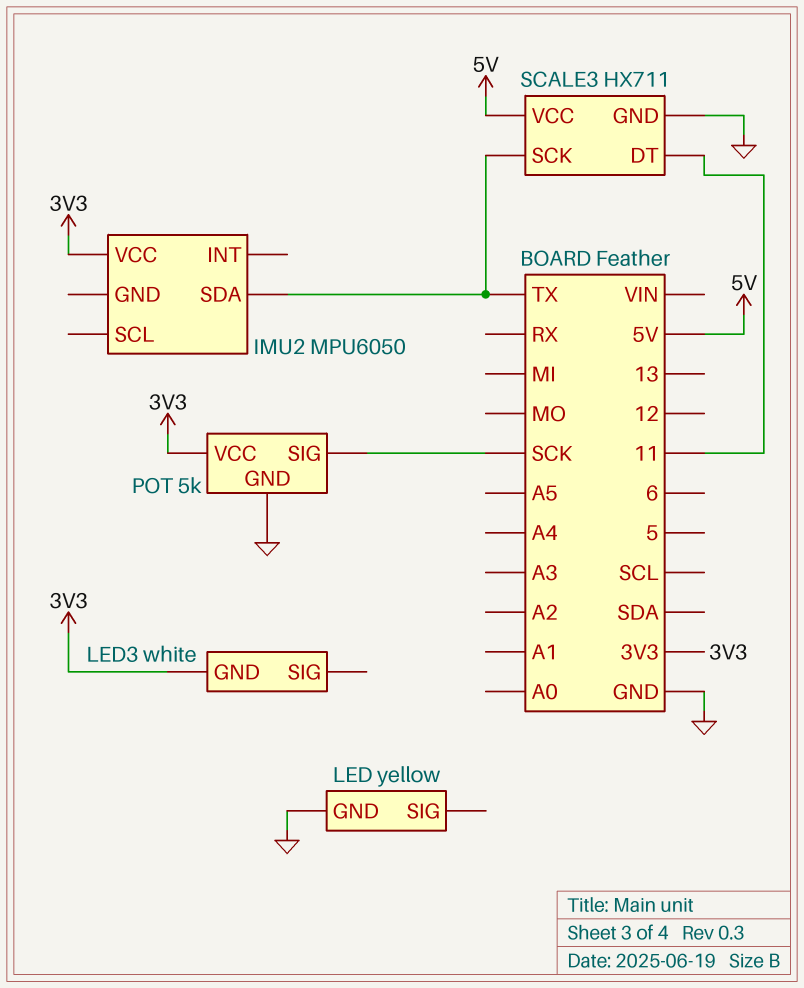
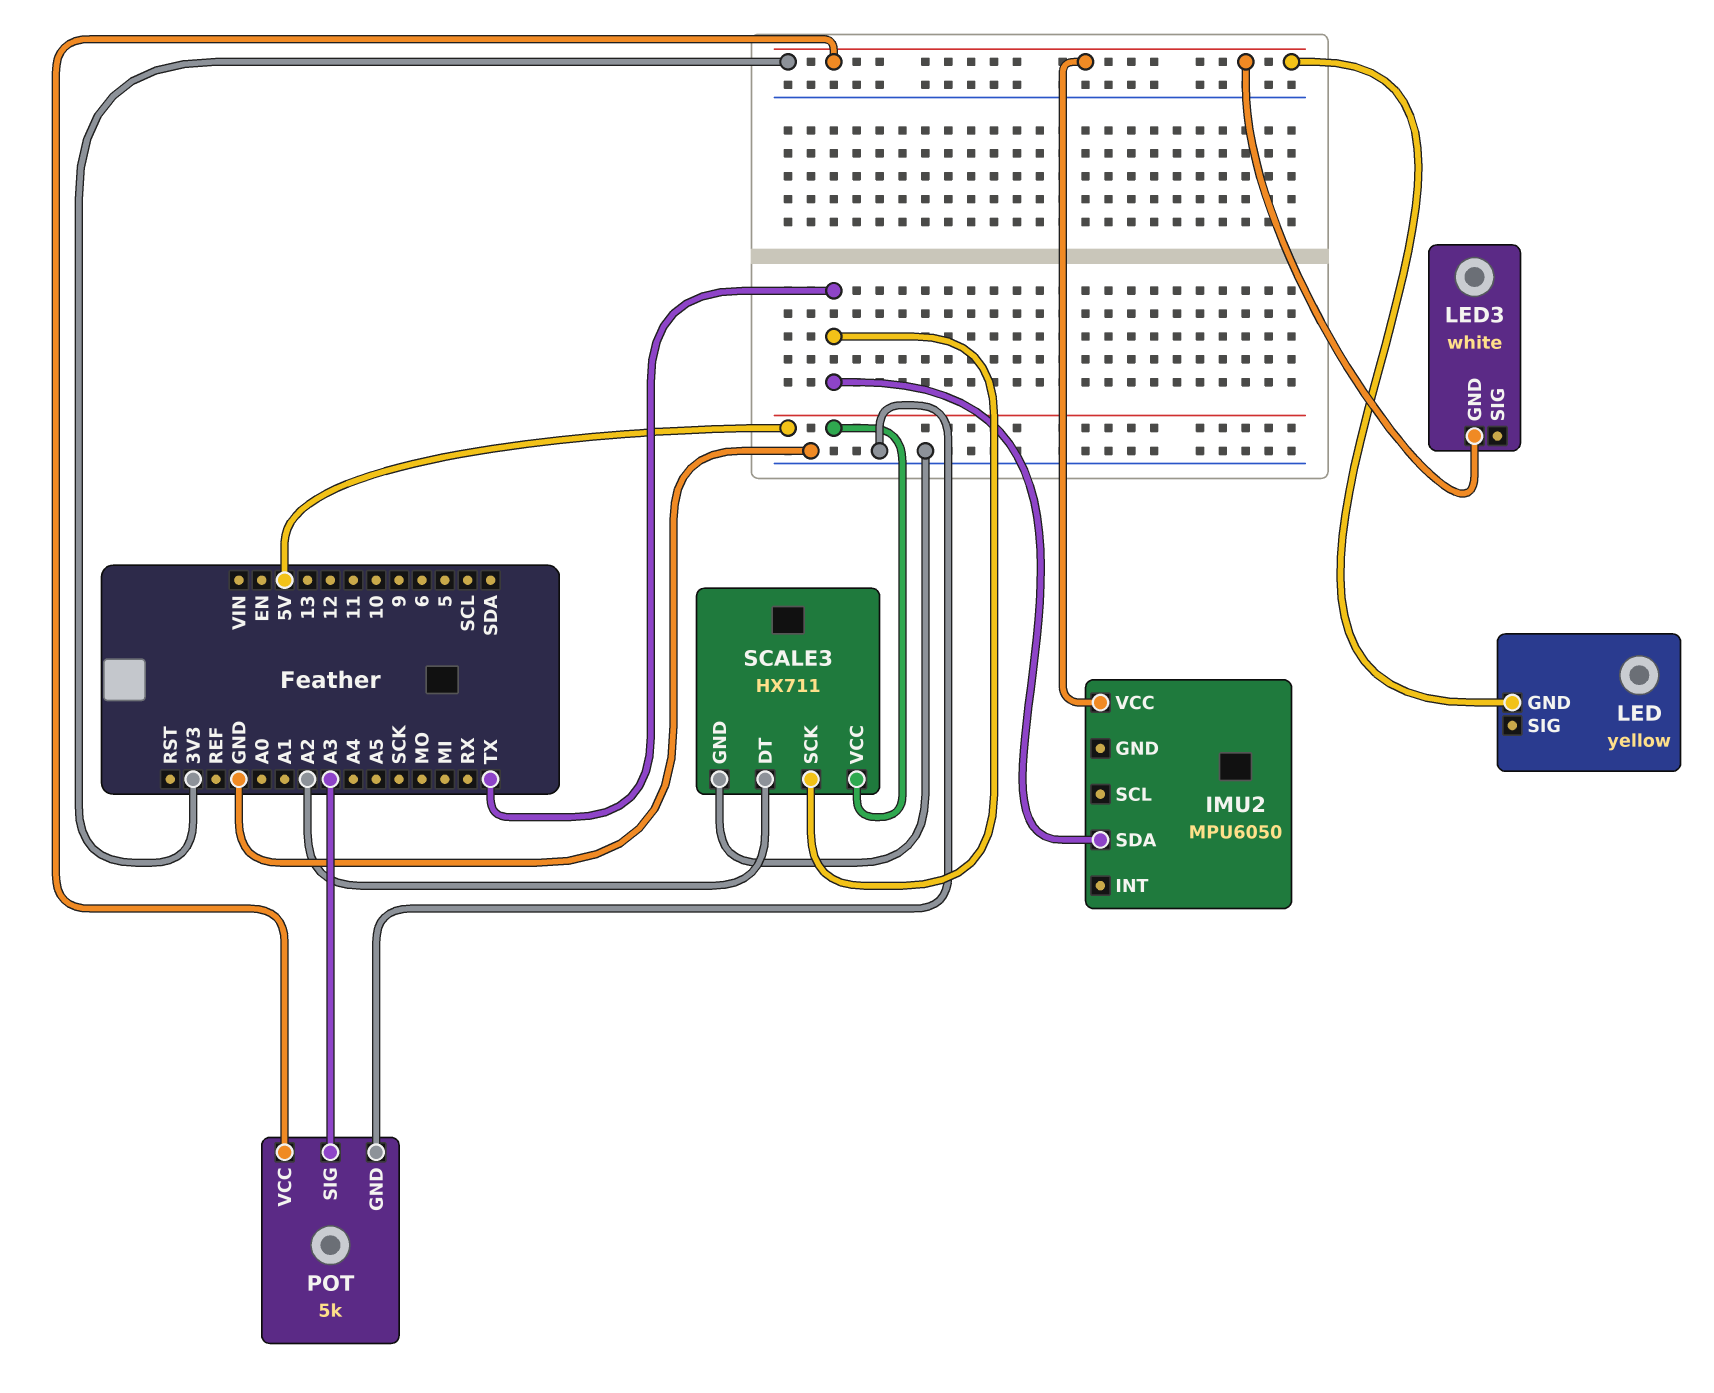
LED pin GND: GND -> 3V3
POT pin SIG: SCK -> A3
SCALE3 pin DT: 11 -> A2

